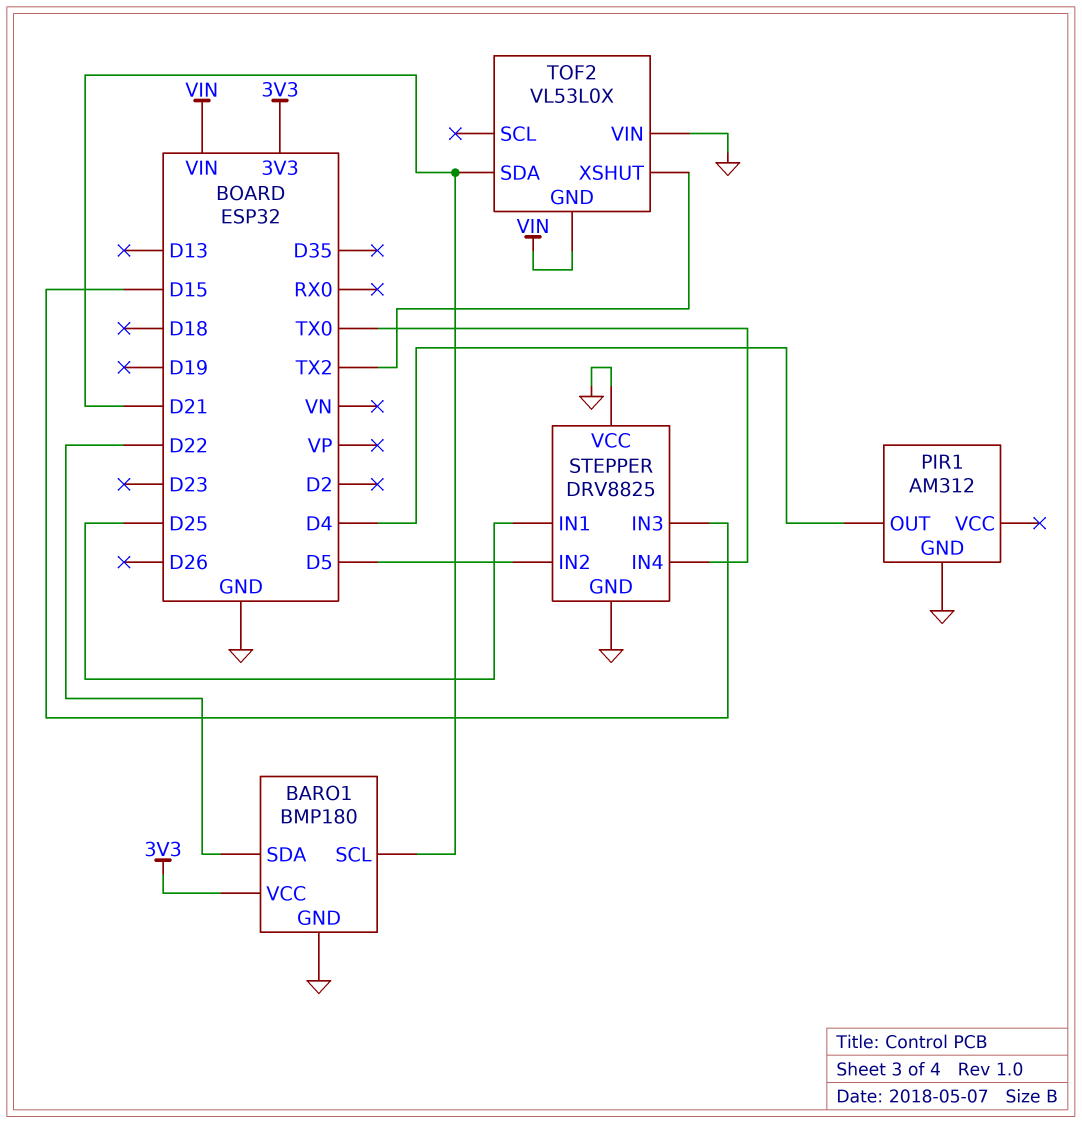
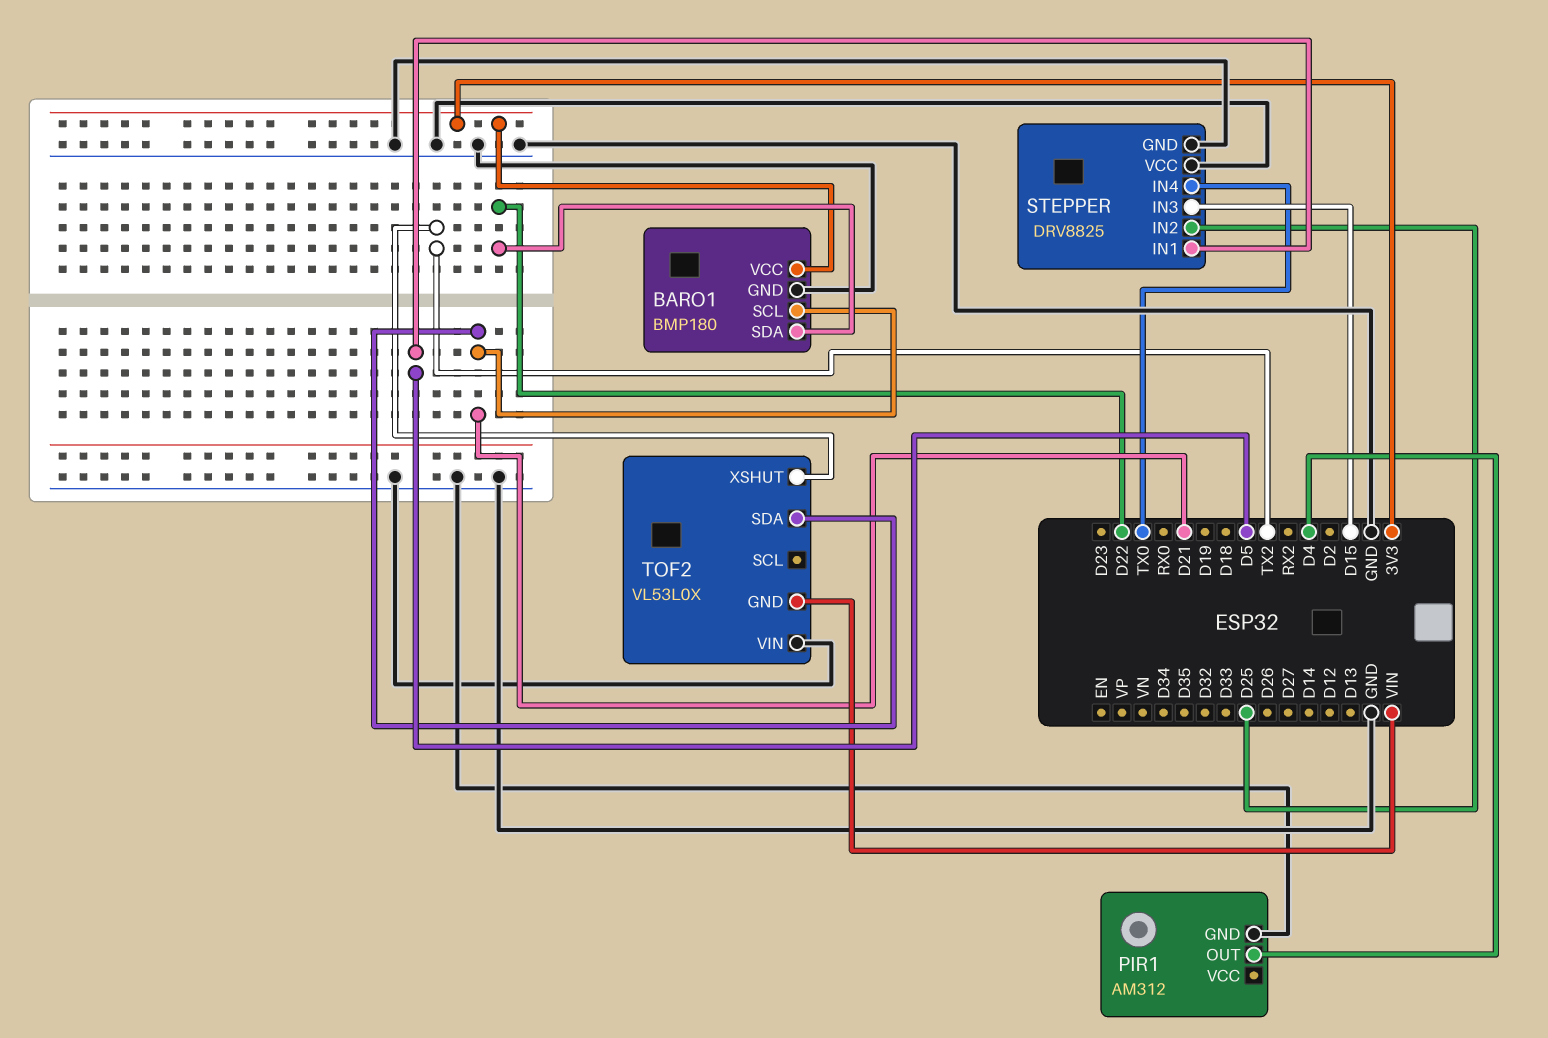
STEPPER pin IN1: D25 -> D5
STEPPER pin IN2: D5 -> D25

